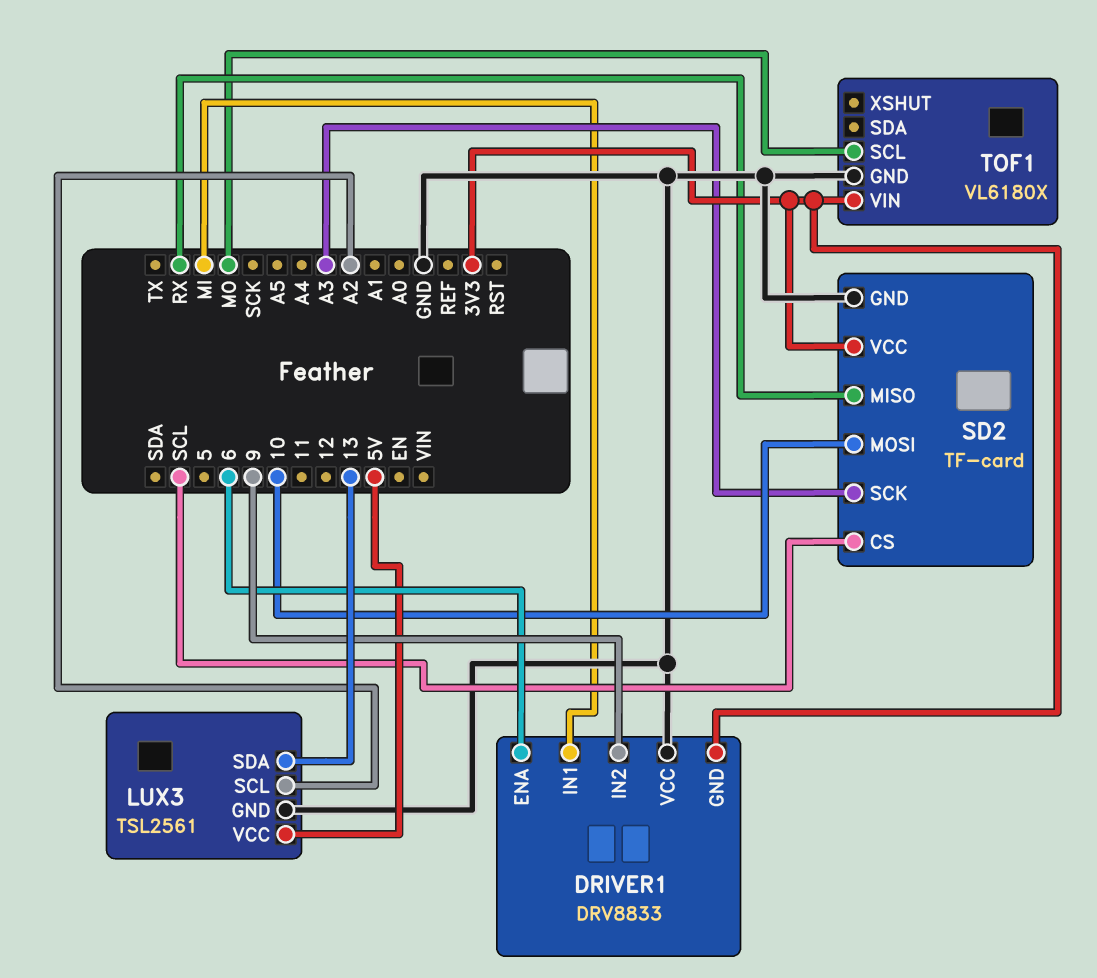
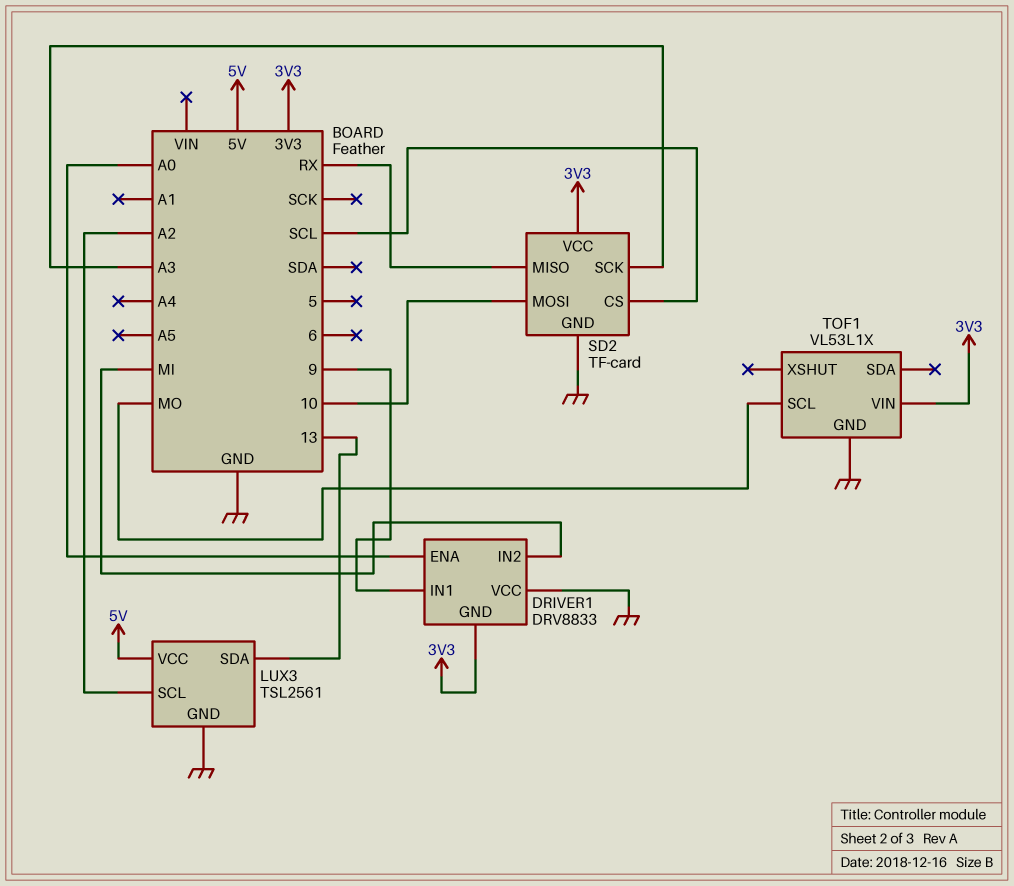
DRIVER1 pin ENA: 6 -> A0
DRIVER1 pin IN1: MI -> 9
DRIVER1 pin IN2: 9 -> MI
TOF1: VL6180X -> VL53L1X

